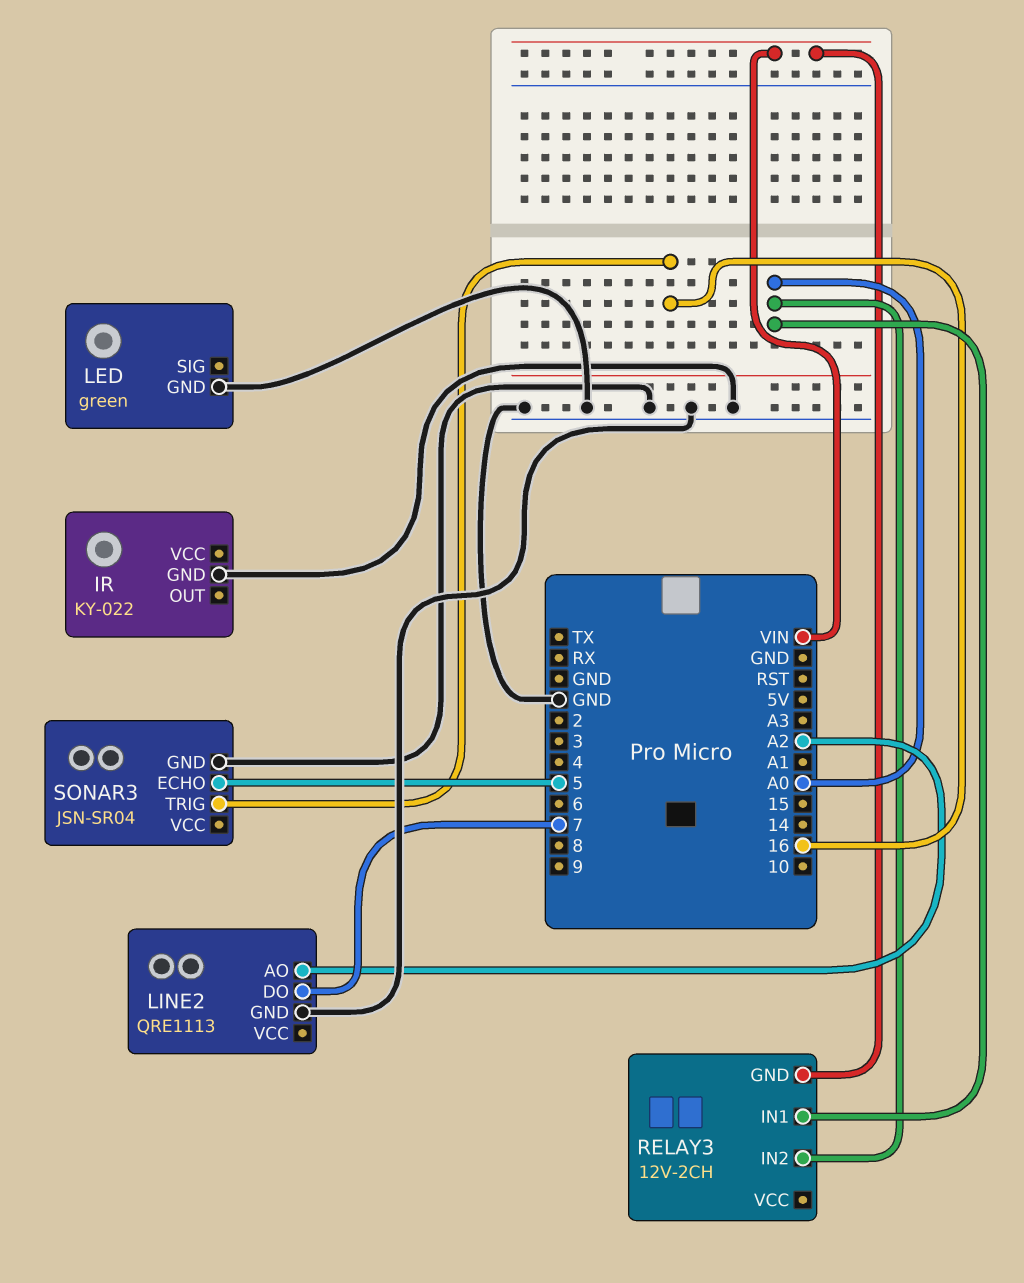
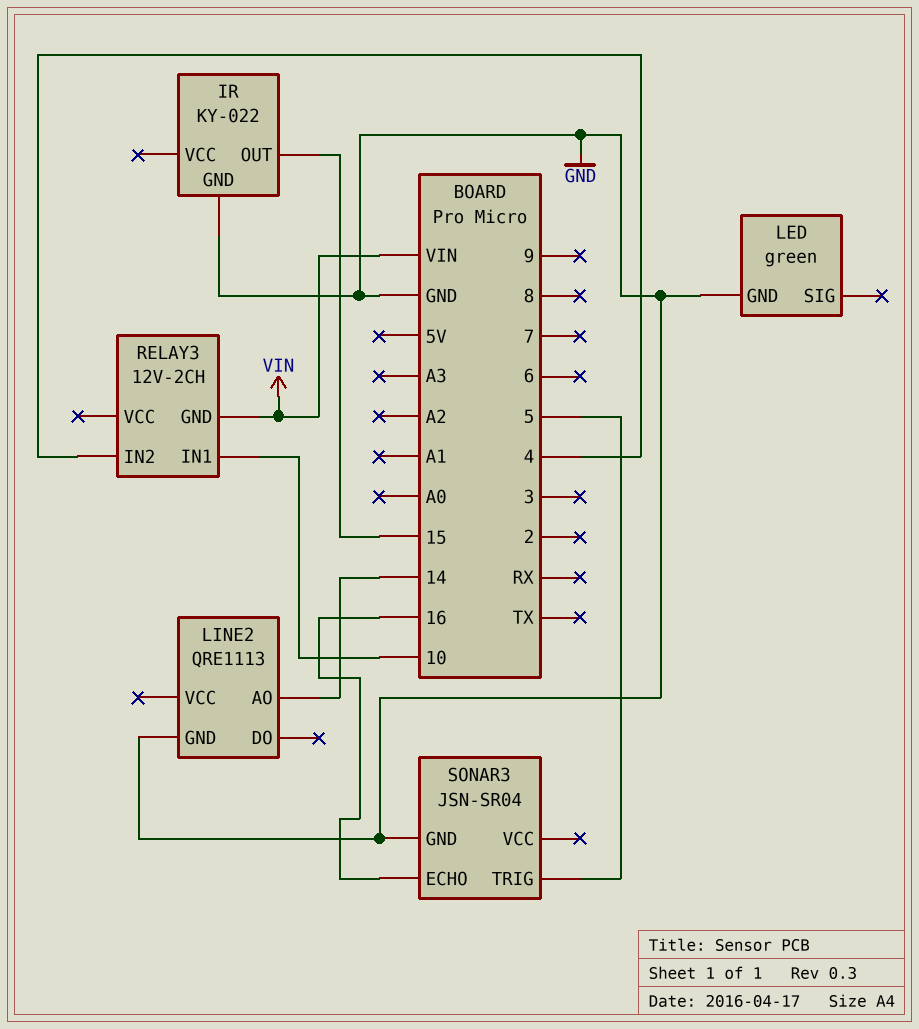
IR pin OUT: none -> 15
LINE2 pin AO: A2 -> 14
LINE2 pin DO: 7 -> none
RELAY3 pin IN1: A0 -> 10
RELAY3 pin IN2: A0 -> 4
SONAR3 pin ECHO: 5 -> 16
SONAR3 pin TRIG: 16 -> 5

